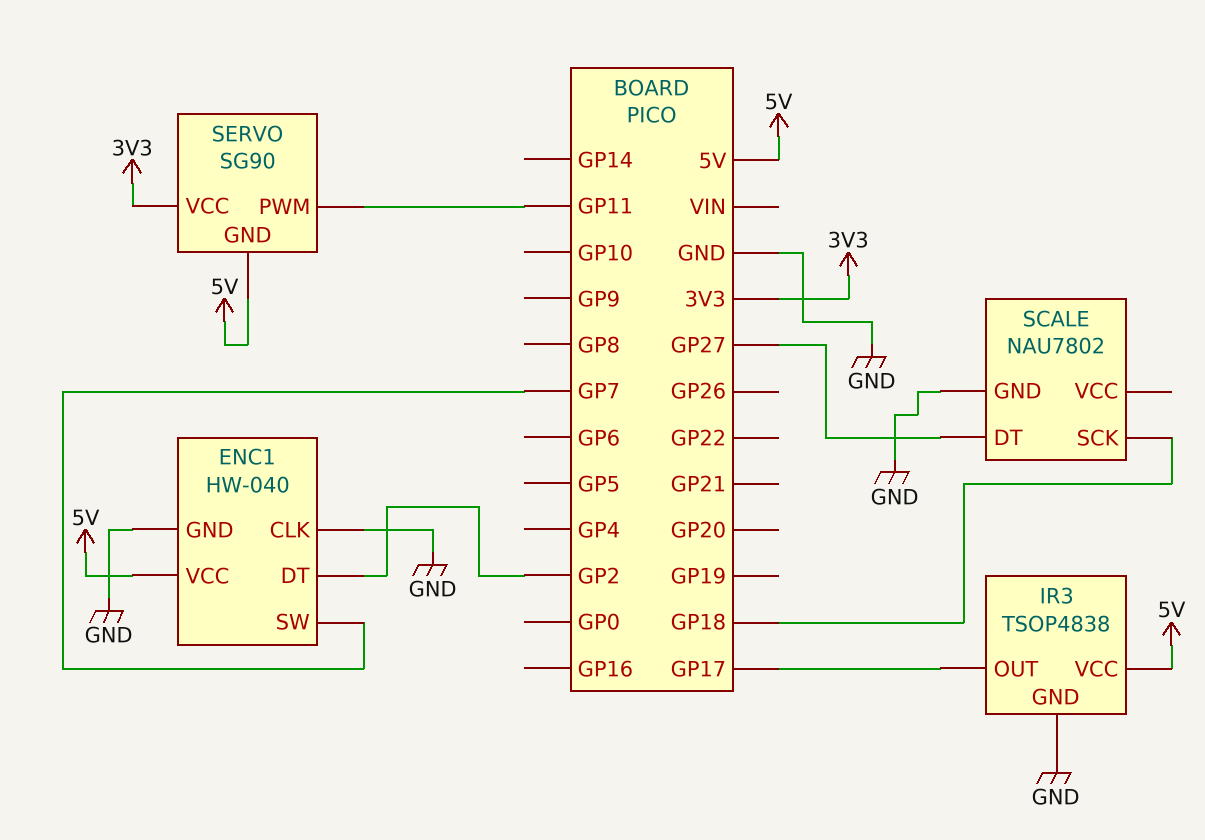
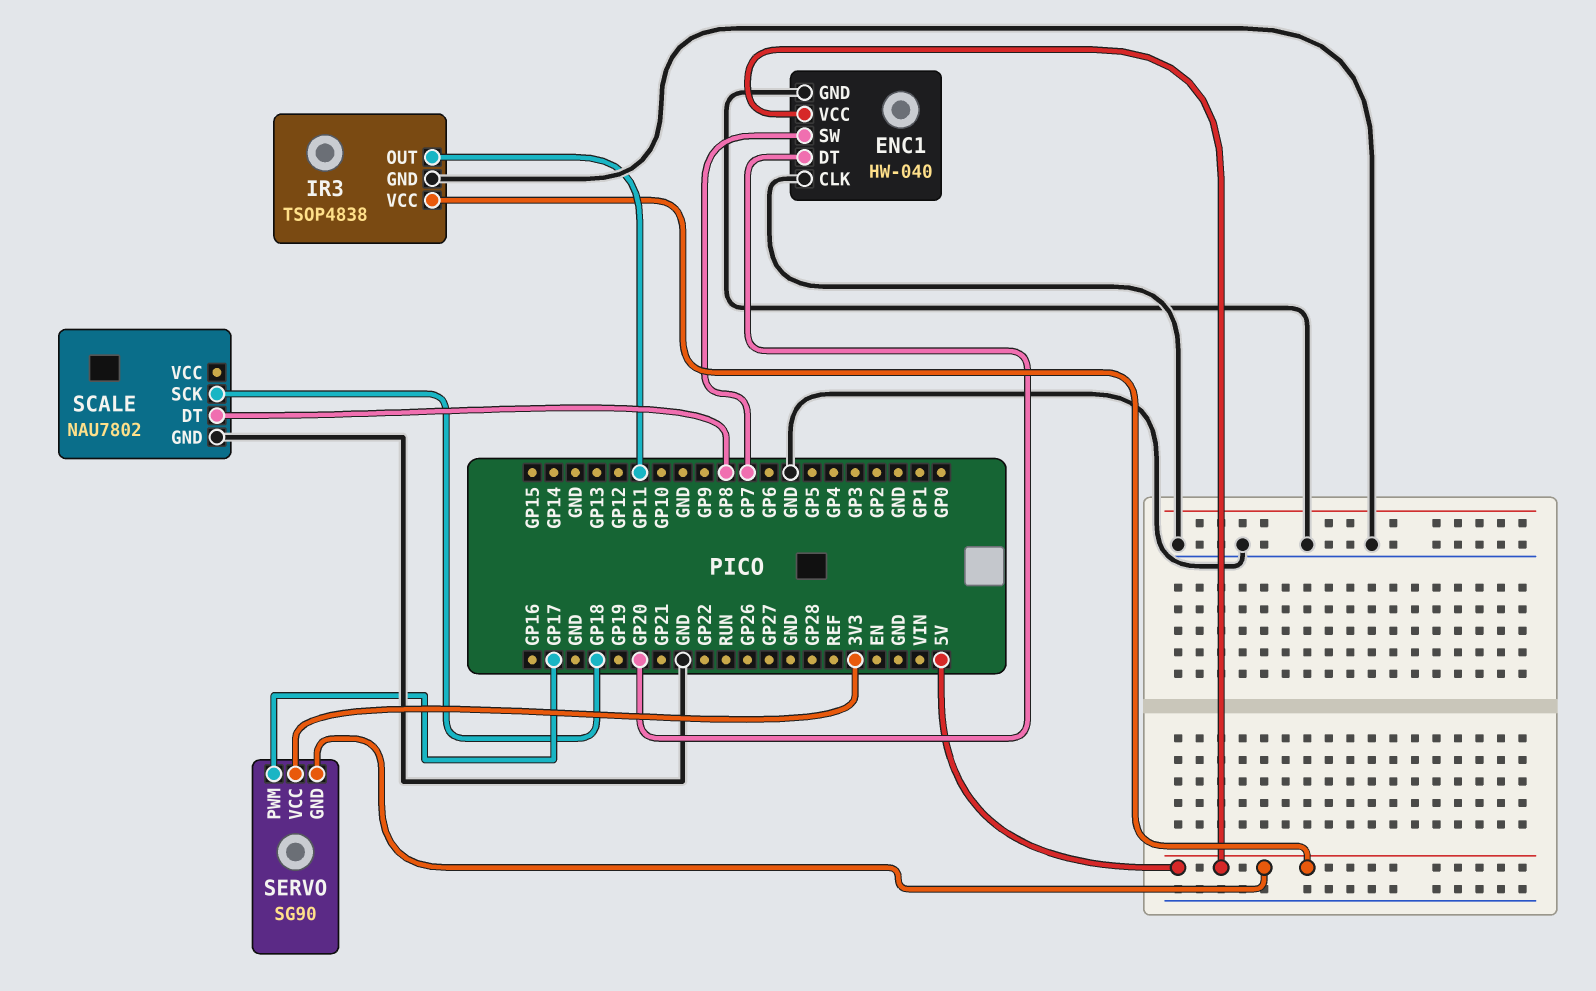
ENC1 pin DT: GP2 -> GP20
IR3 pin OUT: GP17 -> GP11
SCALE pin DT: GP27 -> GP8
SERVO pin PWM: GP11 -> GP17

